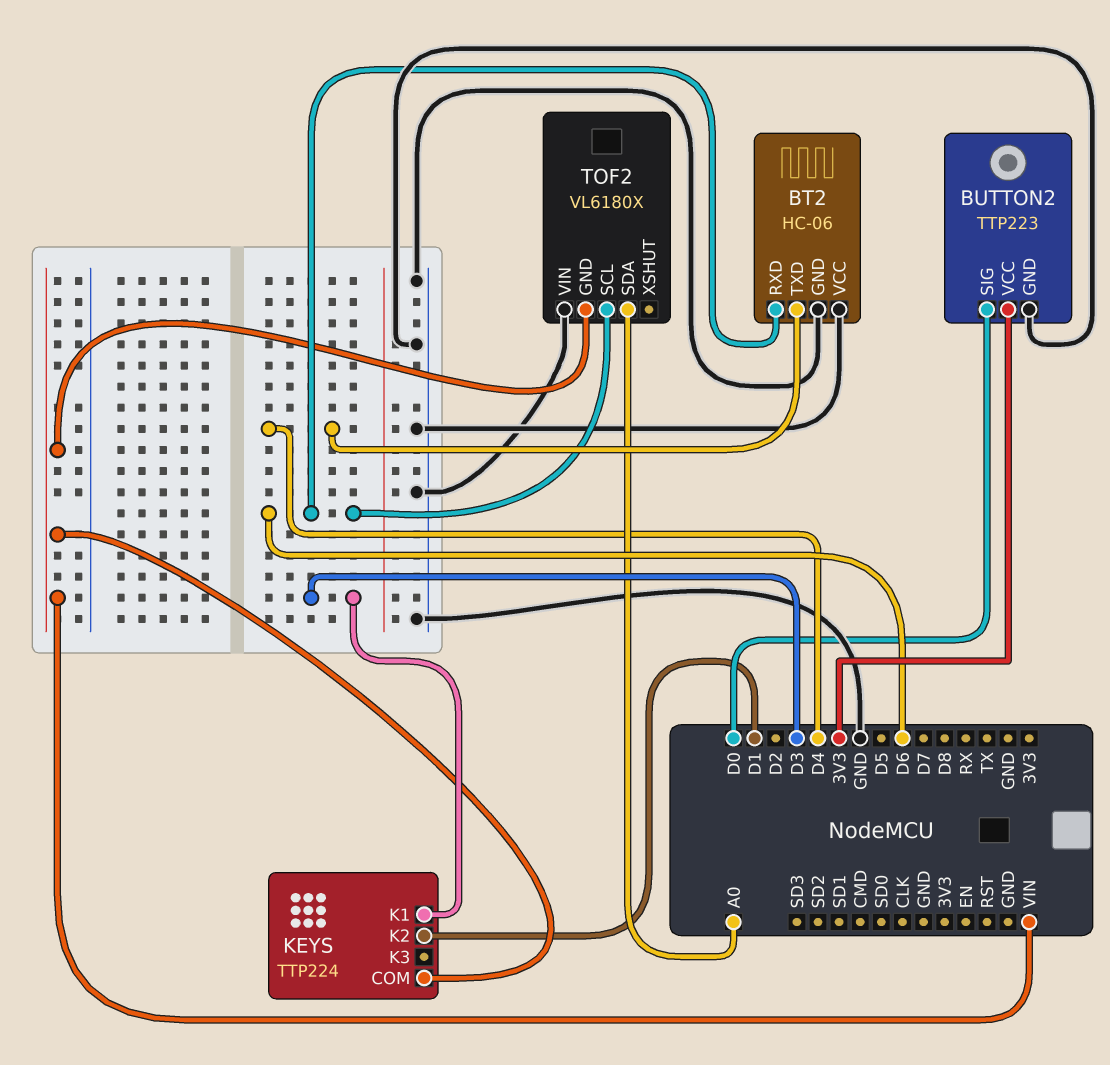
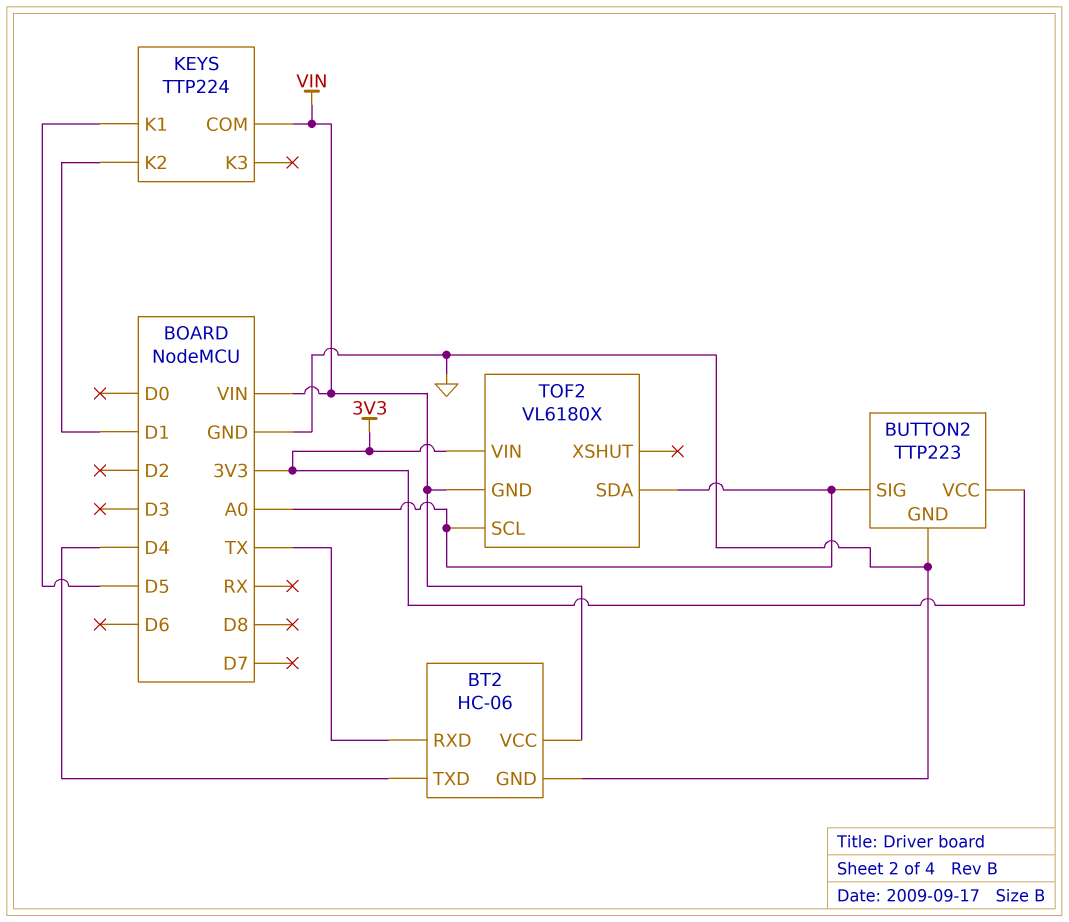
BT2 pin RXD: D6 -> TX
BT2 pin VCC: GND -> VIN
BUTTON2 pin SIG: D0 -> A0
KEYS pin K1: D3 -> D5
TOF2 pin SCL: D6 -> A0
TOF2 pin VIN: GND -> 3V3

